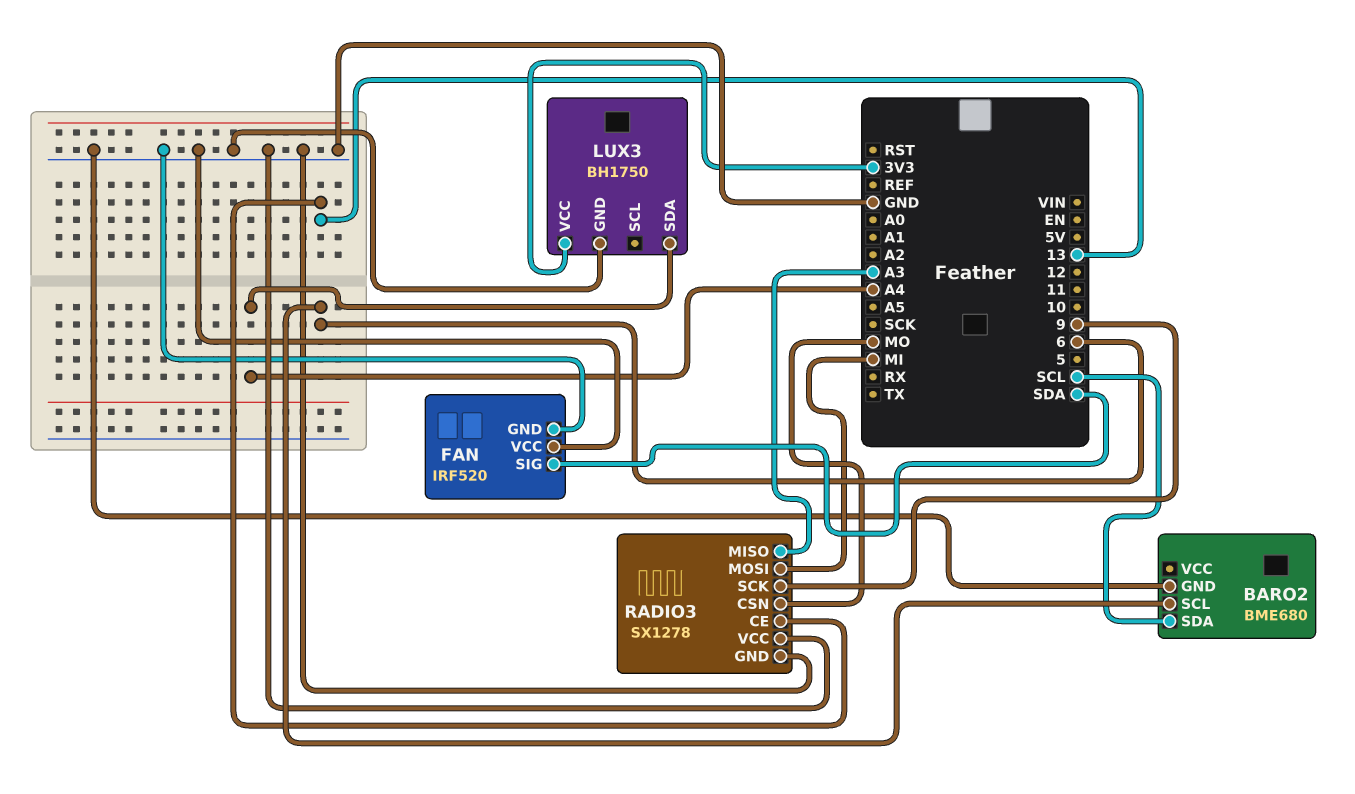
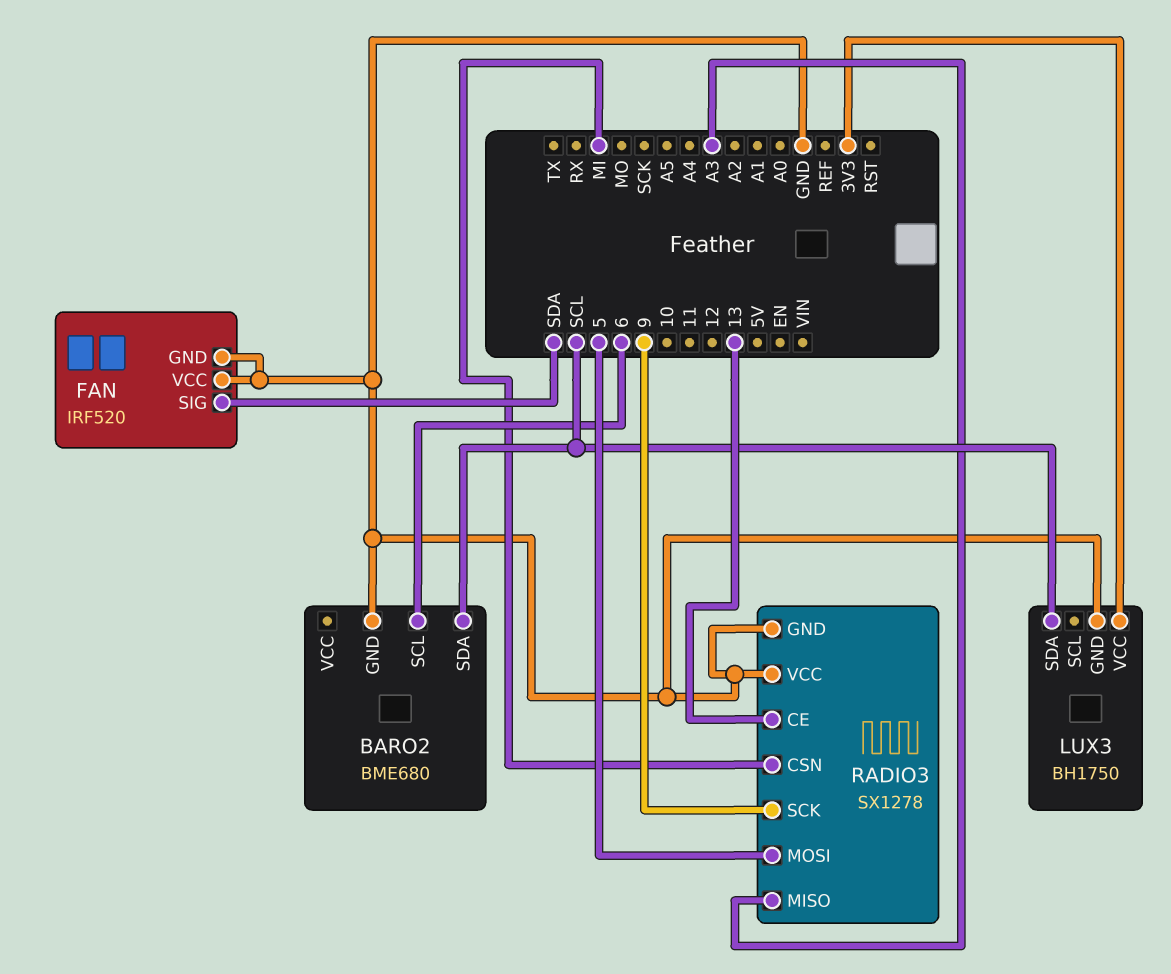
LUX3 pin SDA: A4 -> SCL
RADIO3 pin CSN: MO -> MI
RADIO3 pin MOSI: MI -> 5

